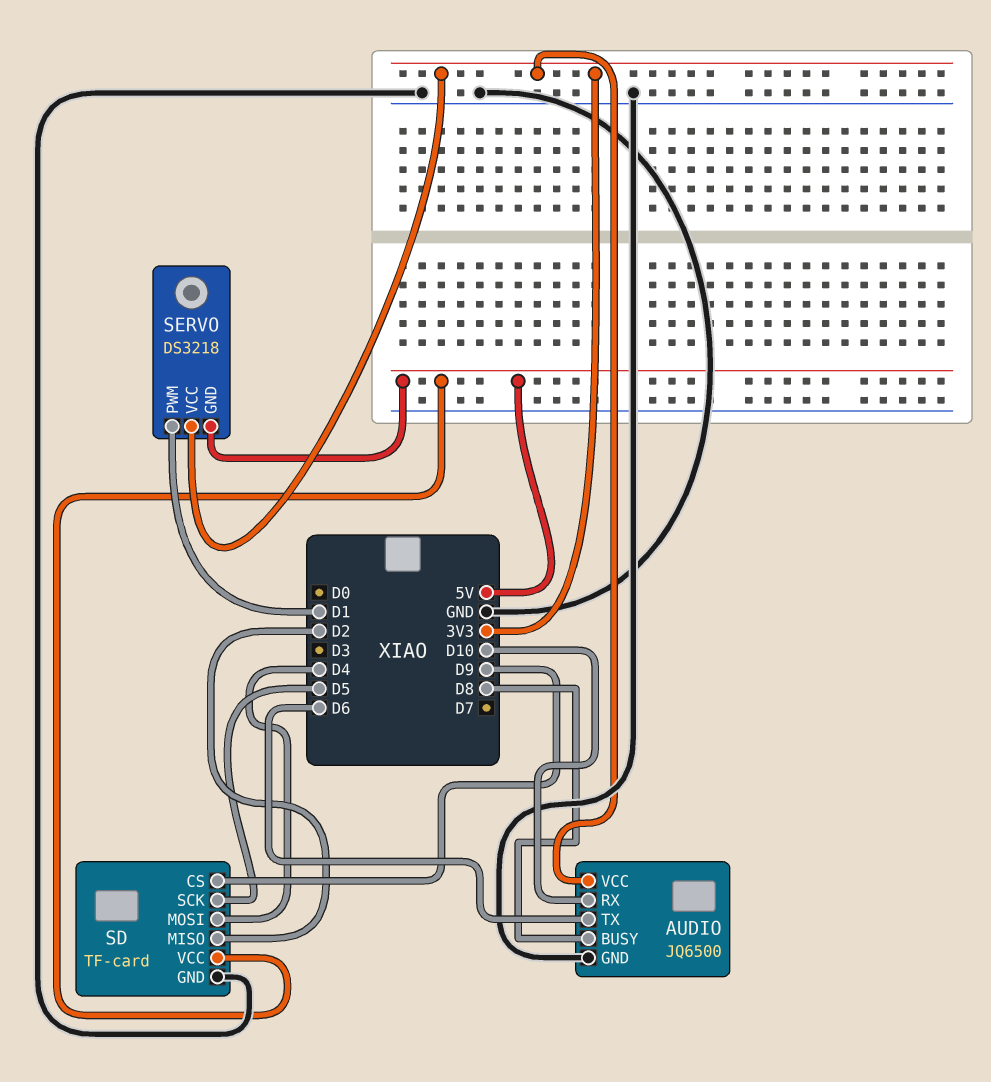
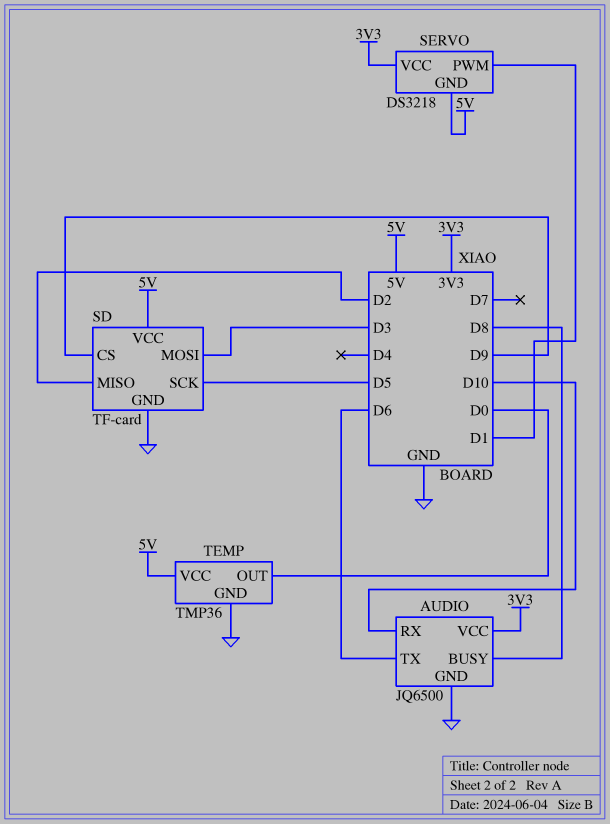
SD pin MOSI: D4 -> D3
TEMP: none -> TMP36
TEMP pin GND: none -> GND
TEMP pin OUT: none -> D0
TEMP pin VCC: none -> 5V

